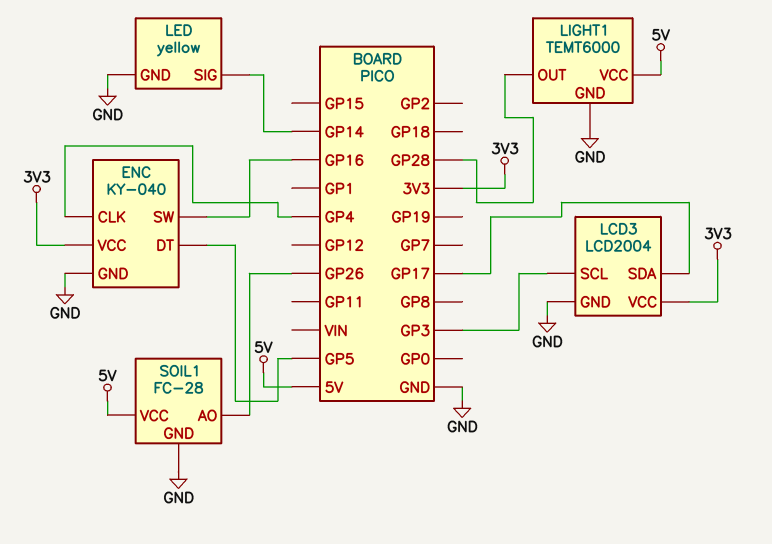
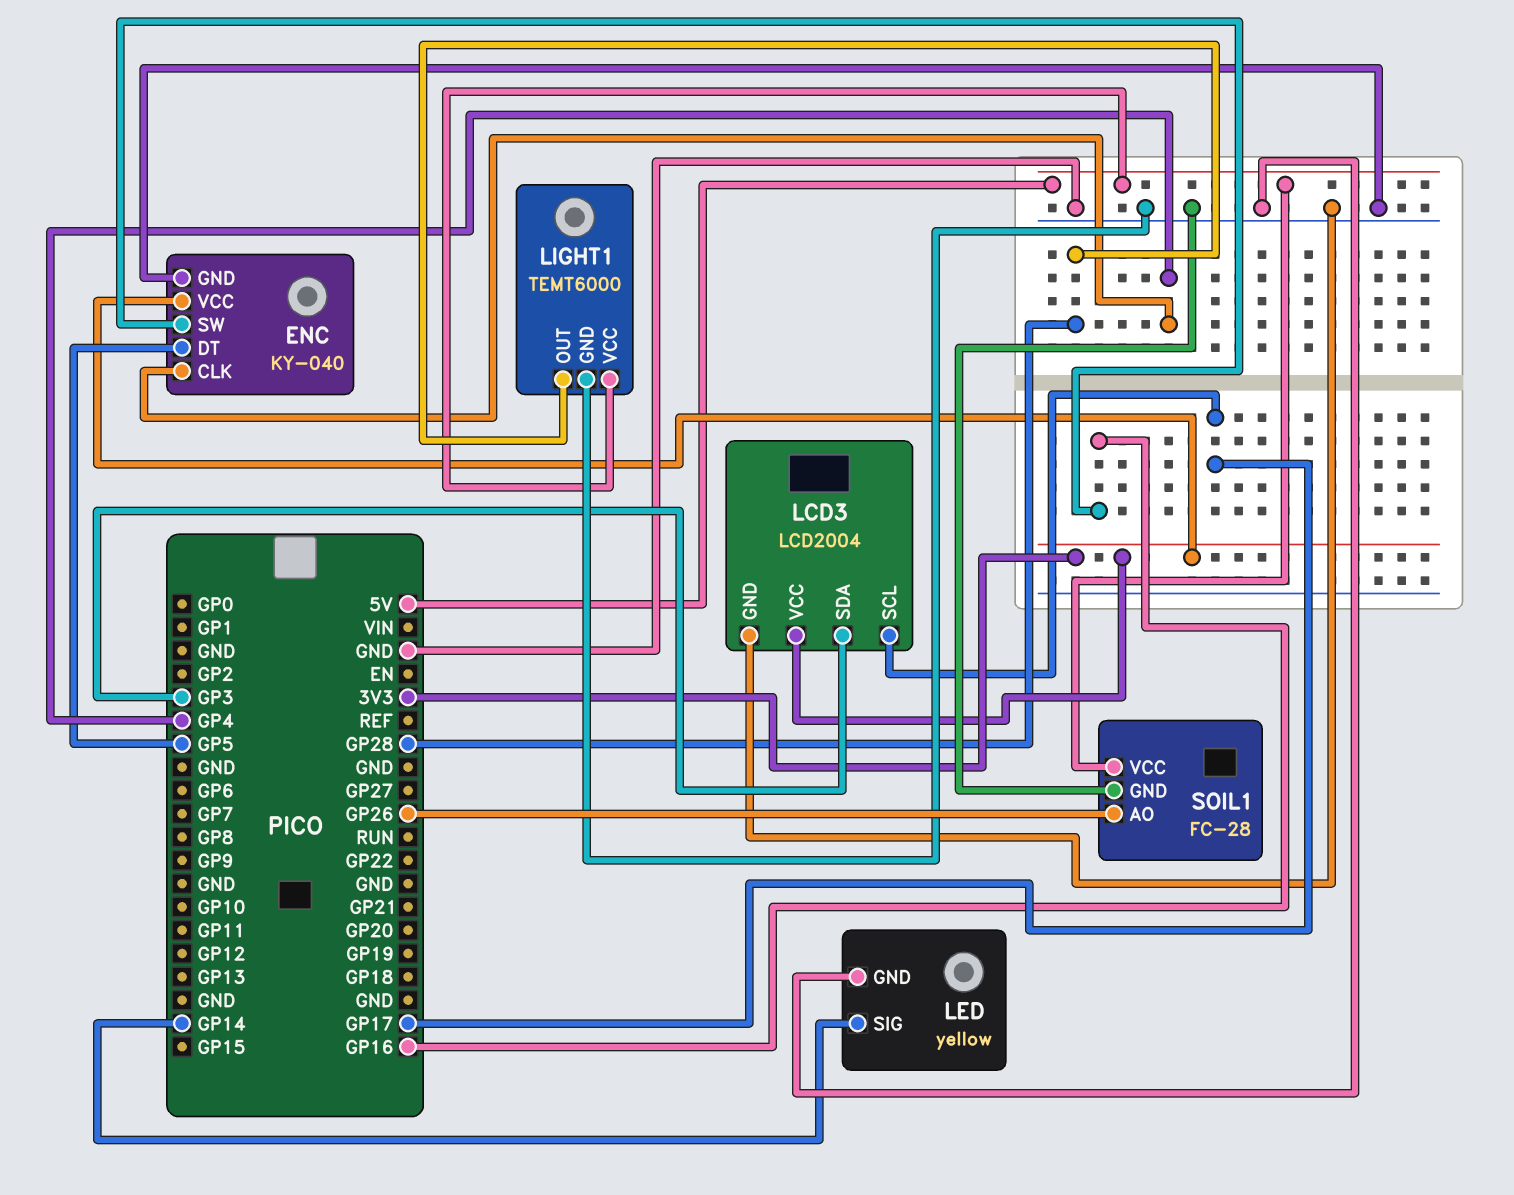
LCD3 pin SCL: GP3 -> GP17
LCD3 pin SDA: GP17 -> GP3

